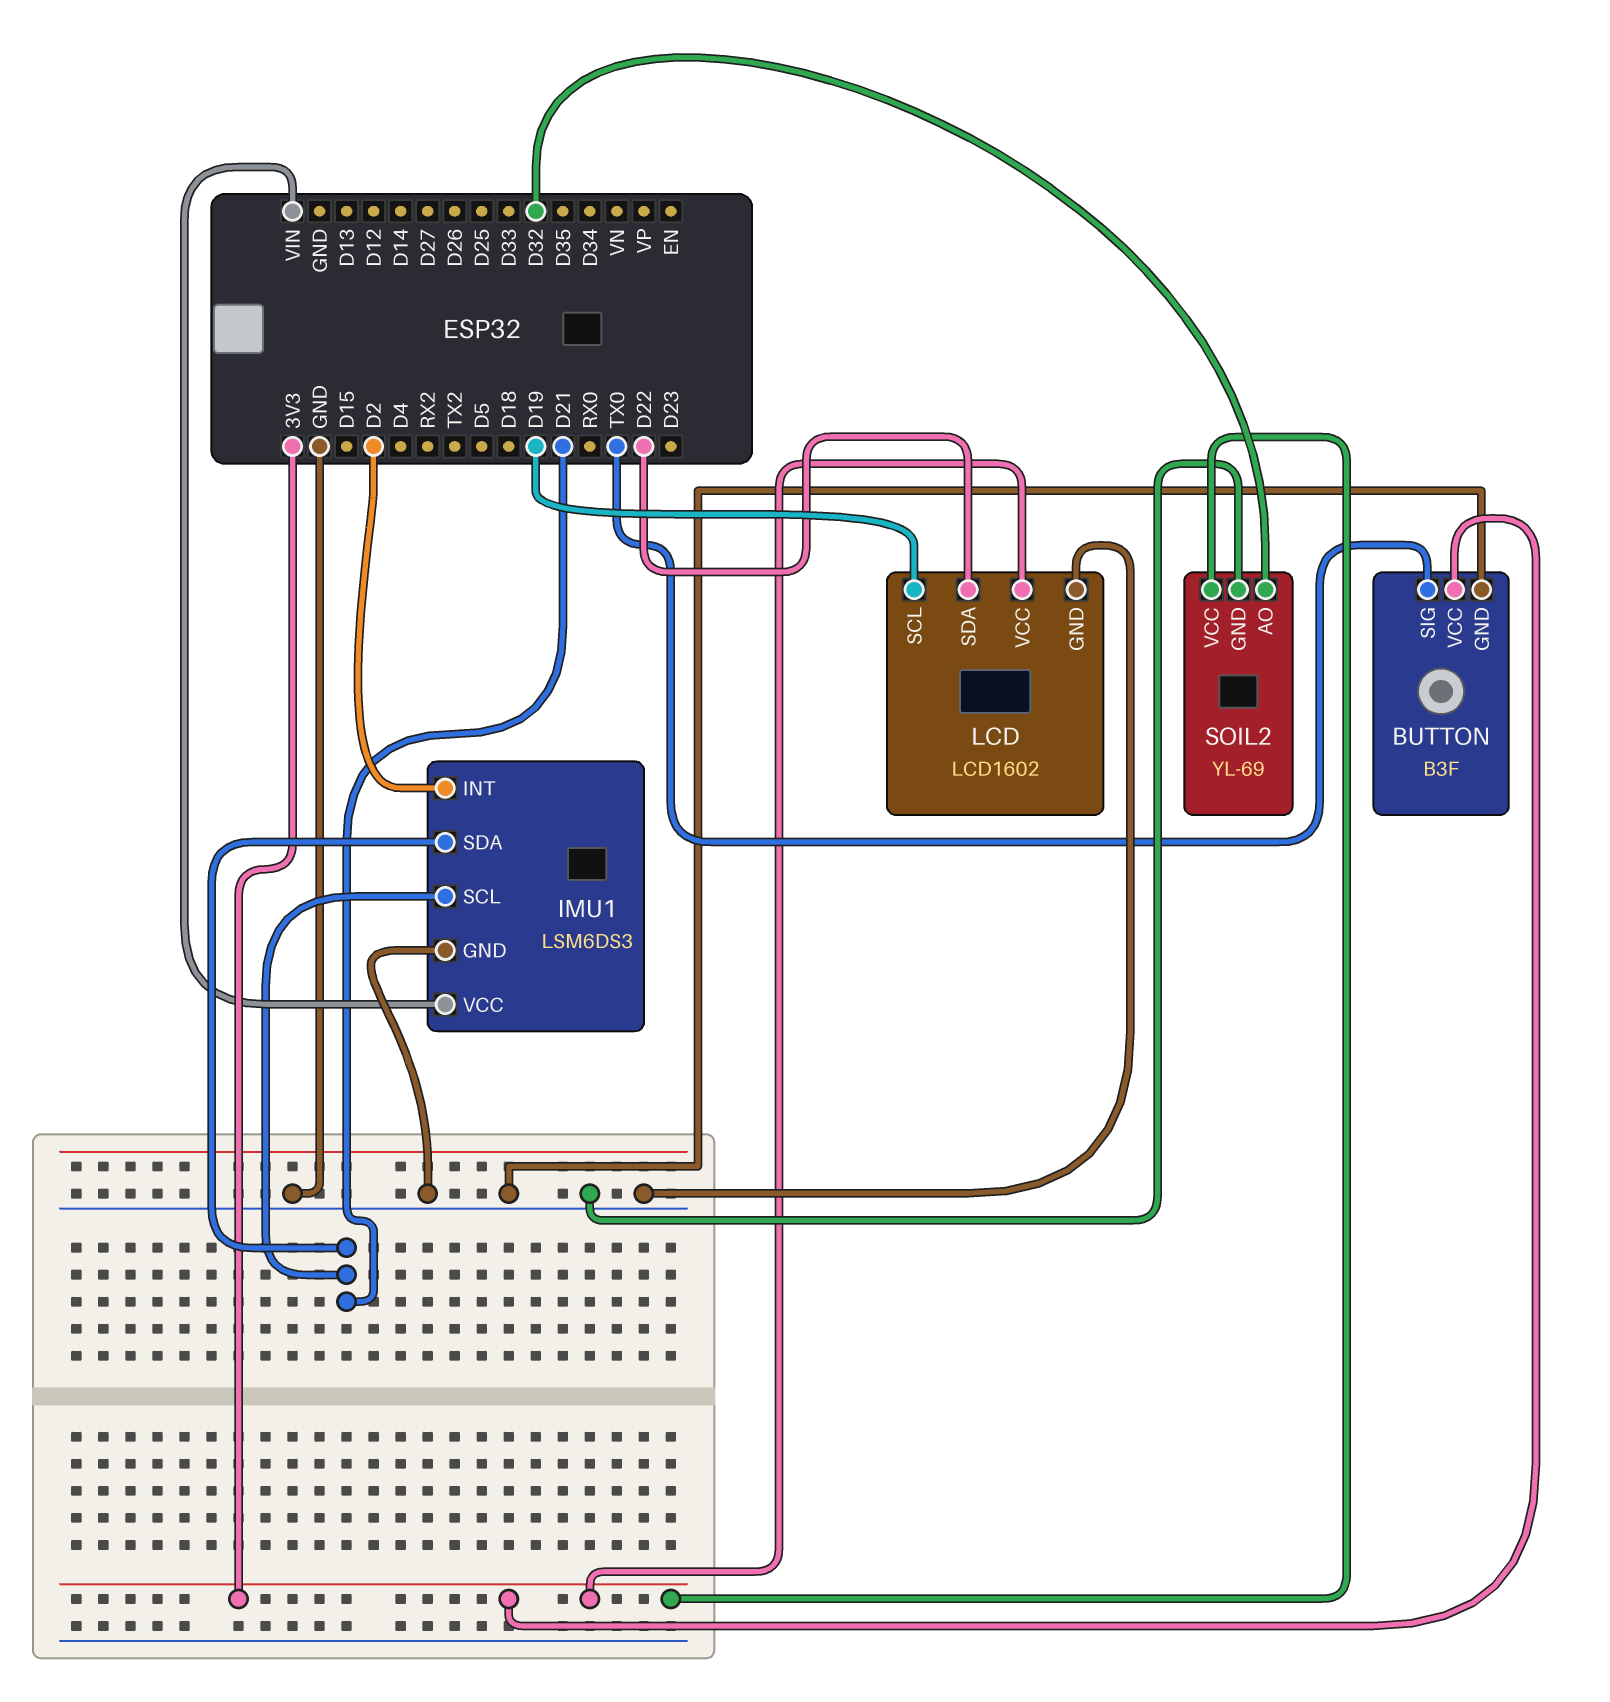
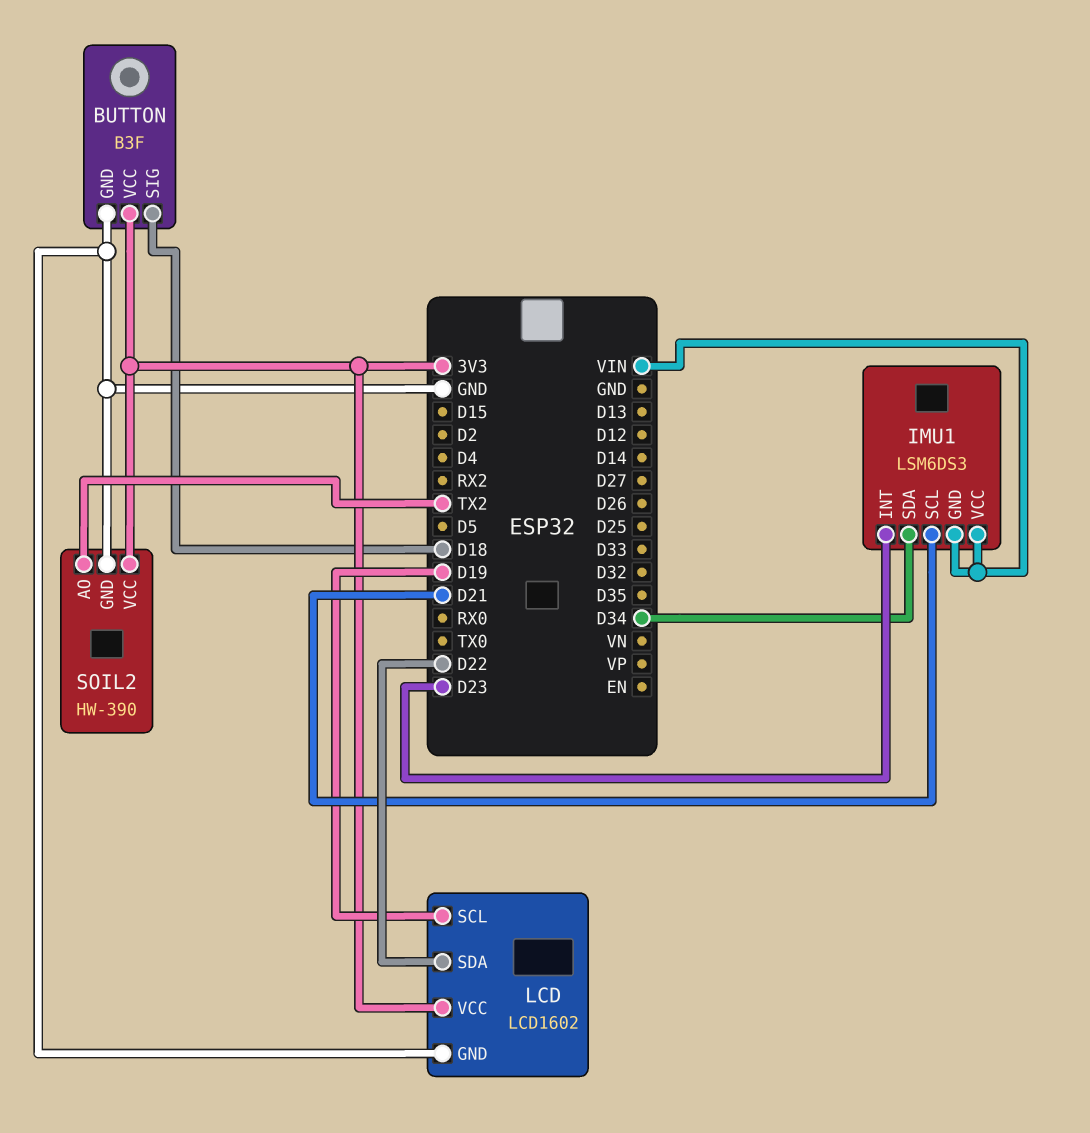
BUTTON pin SIG: TX0 -> D18
IMU1 pin GND: GND -> VIN
IMU1 pin INT: D2 -> D23
IMU1 pin SDA: D21 -> D34
SOIL2: YL-69 -> HW-390
SOIL2 pin AO: D32 -> TX2

